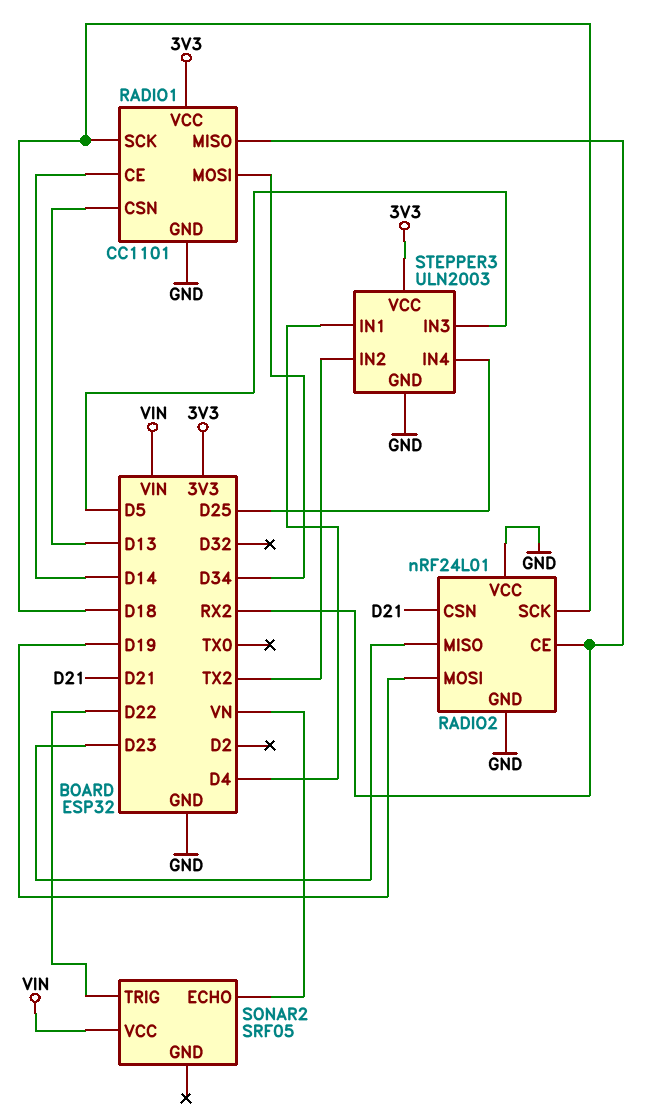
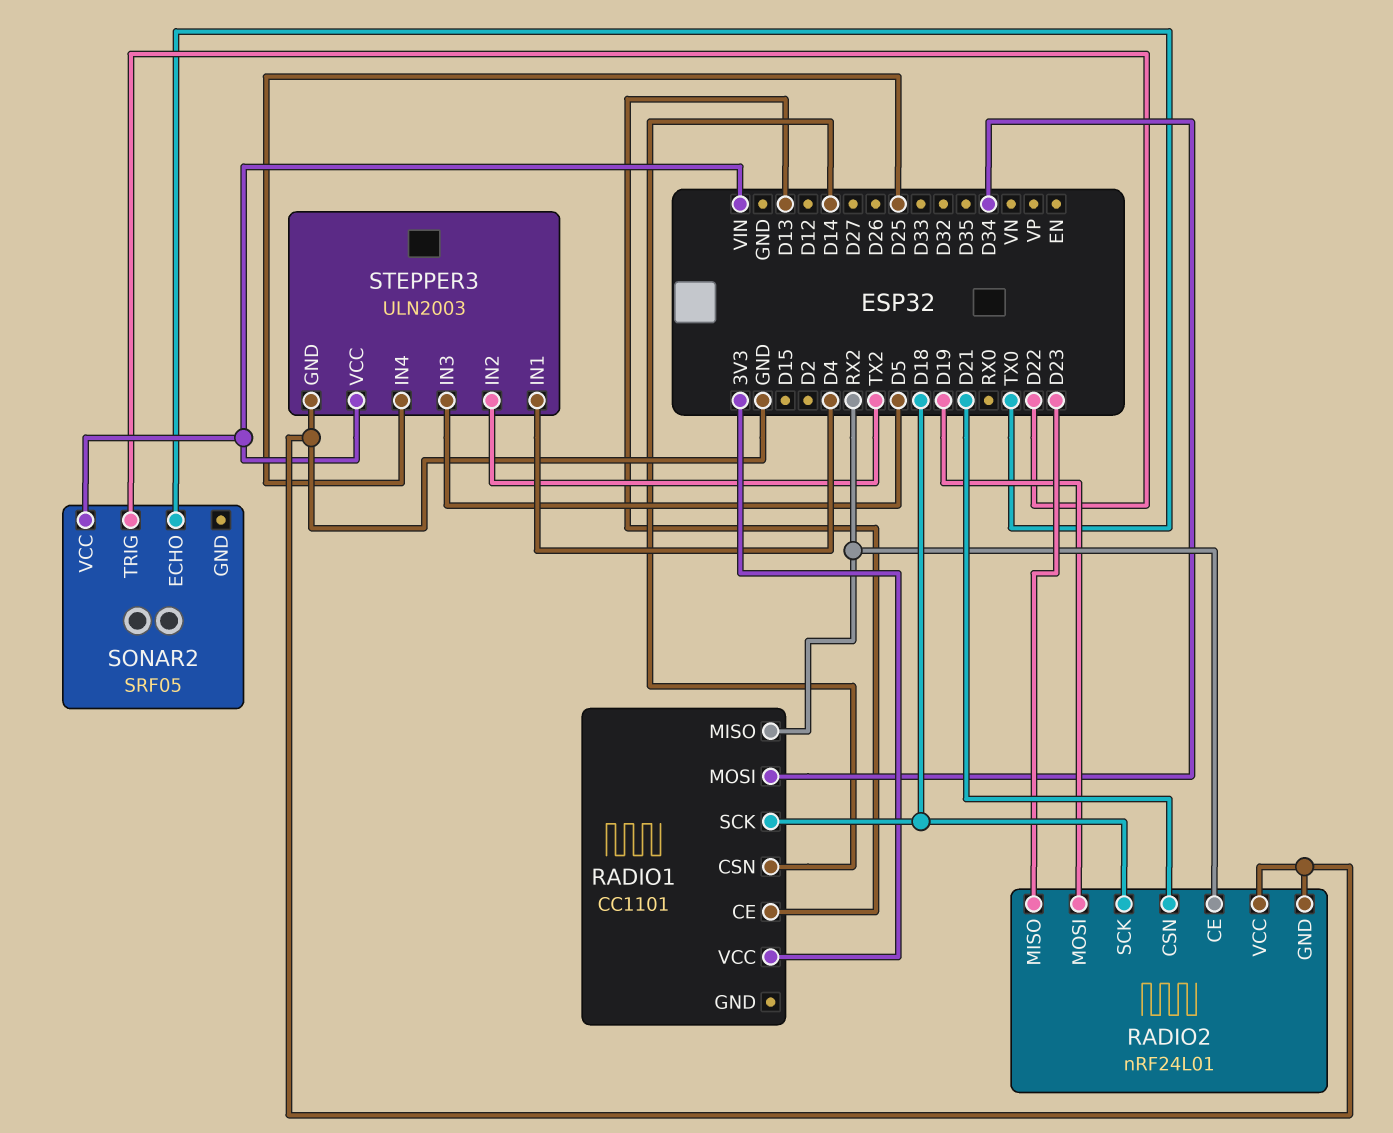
RADIO1 pin CE: D14 -> D13
RADIO1 pin CSN: D13 -> D14
RADIO1 pin GND: GND -> none
SONAR2 pin ECHO: VN -> TX0
STEPPER3 pin VCC: 3V3 -> VIN

